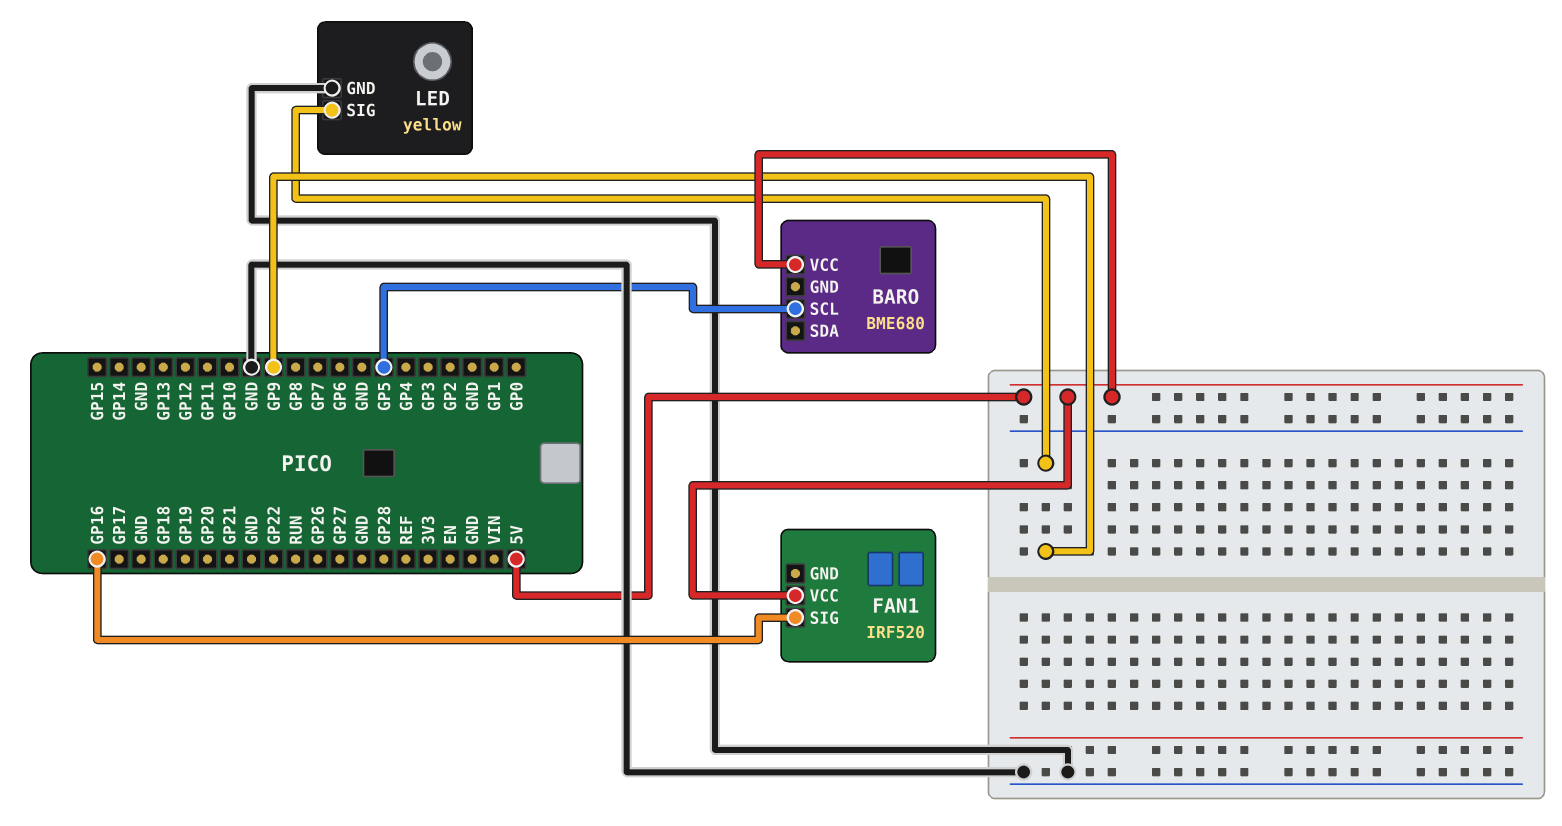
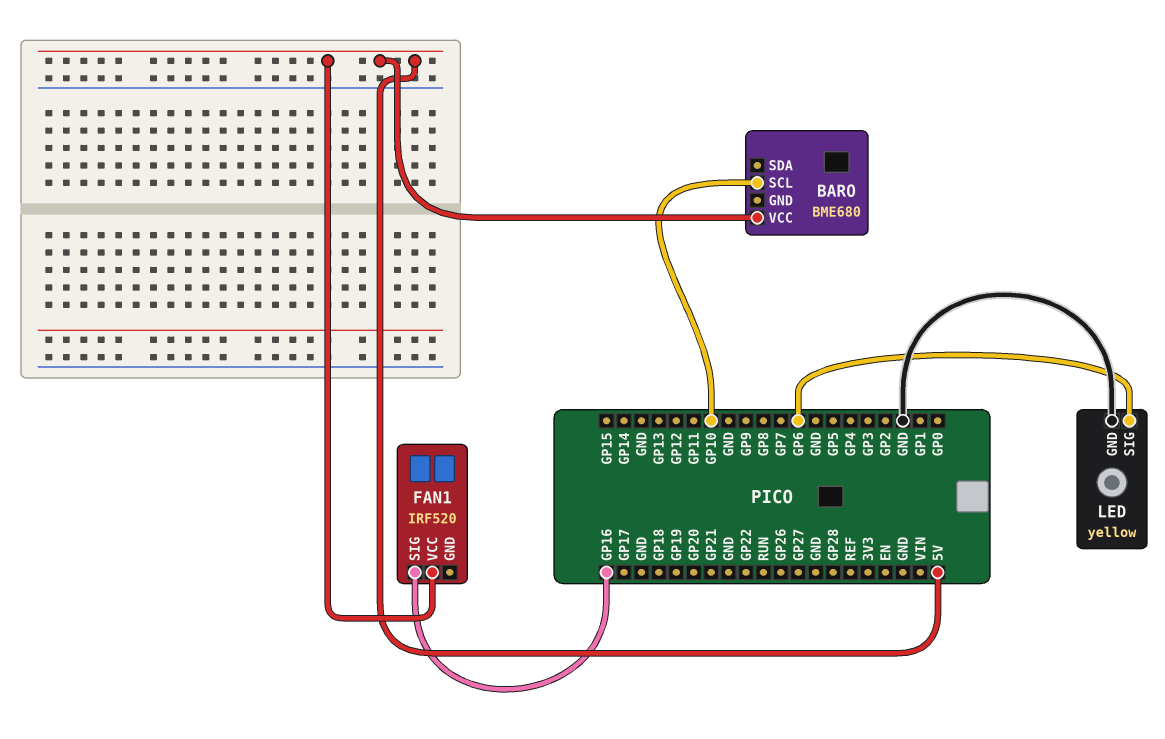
BARO pin SCL: GP5 -> GP10
LED pin SIG: GP9 -> GP6

